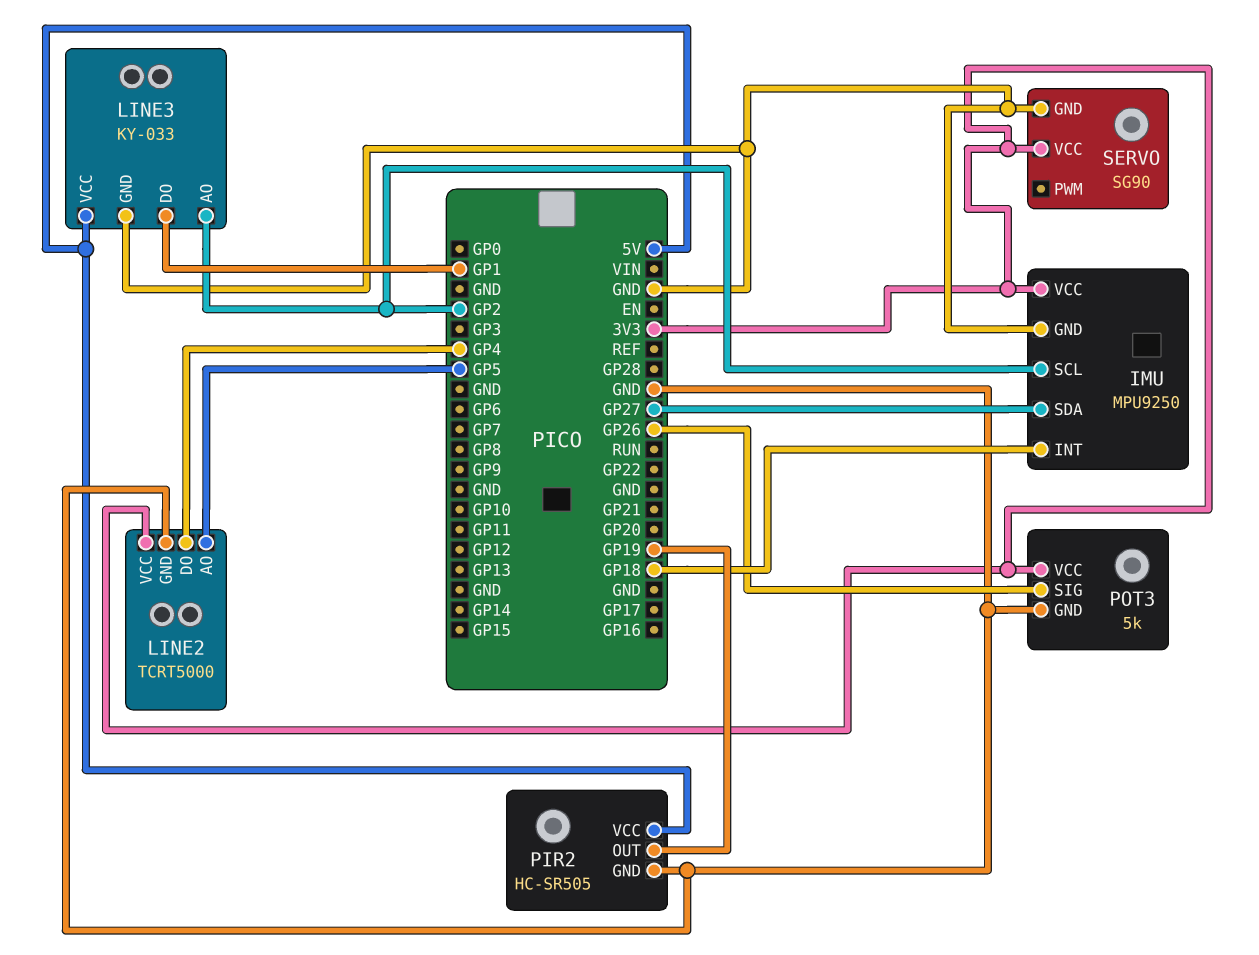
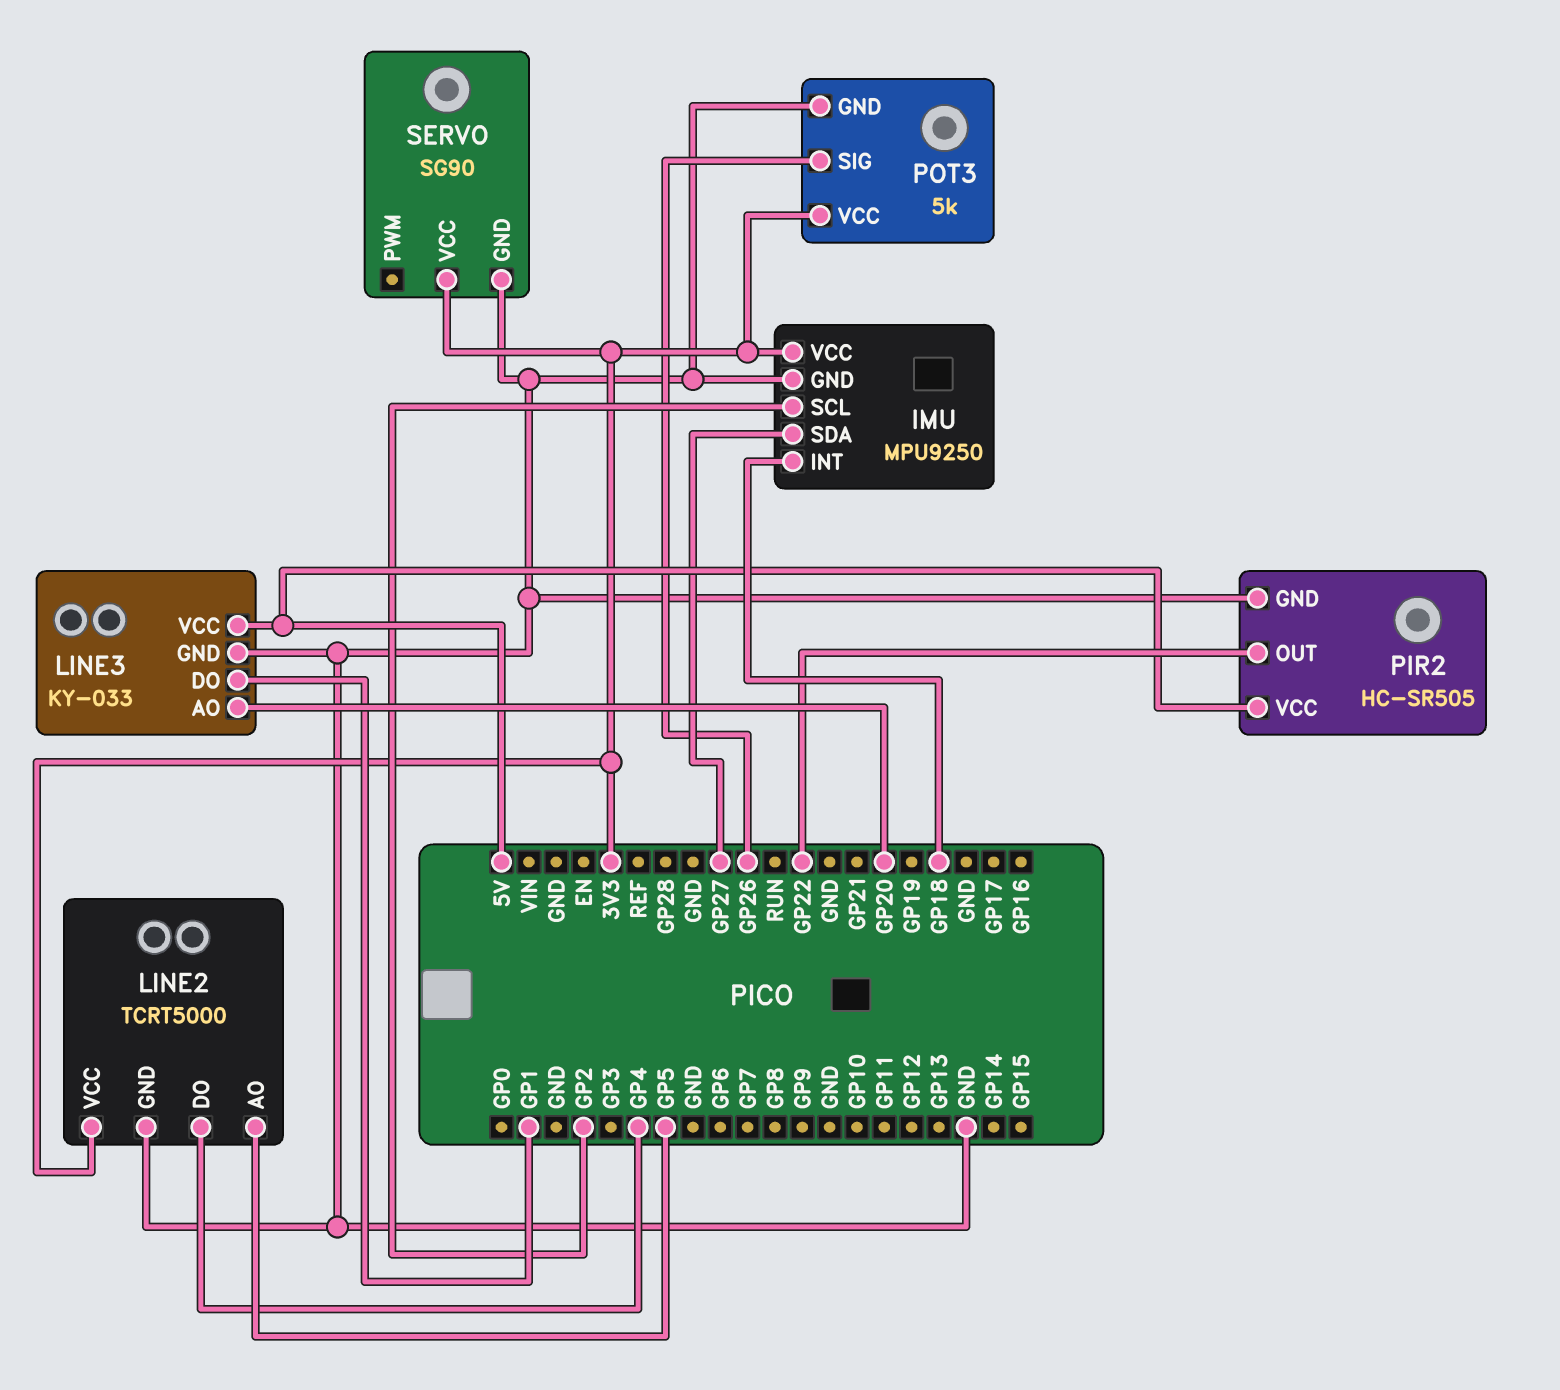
LINE3 pin AO: GP2 -> GP20
PIR2 pin OUT: GP19 -> GP22

